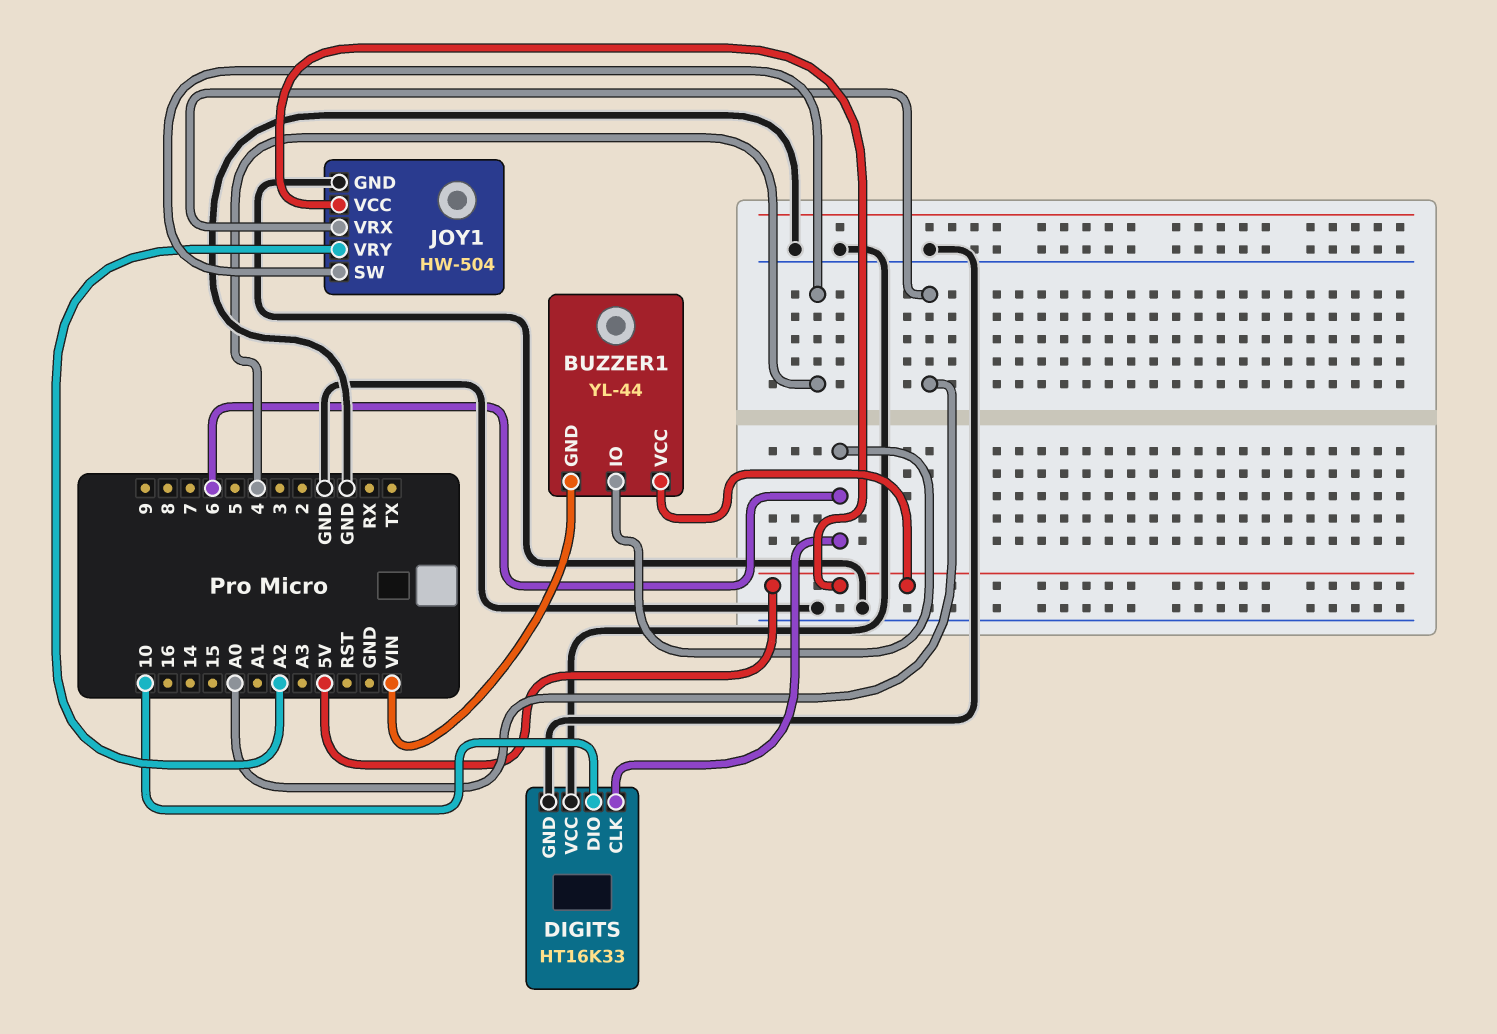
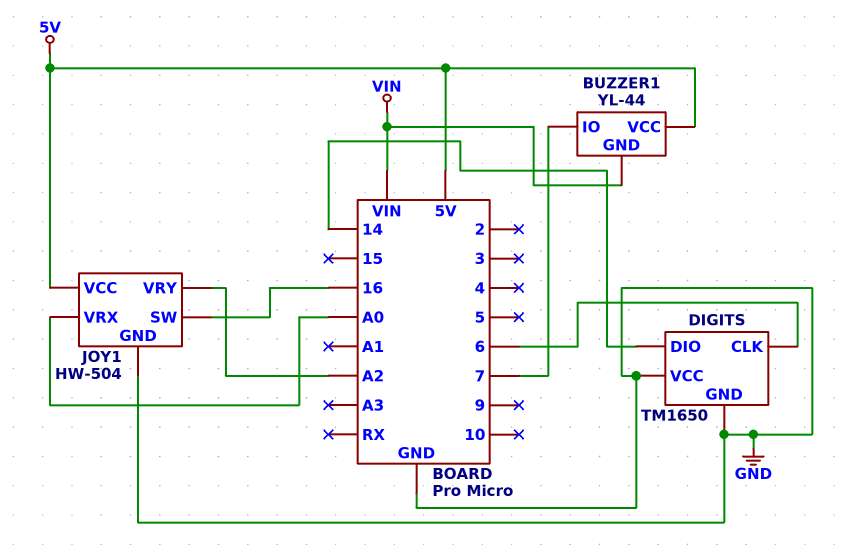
BUZZER1 pin IO: 6 -> 7
DIGITS: HT16K33 -> TM1650
DIGITS pin DIO: 10 -> 14
JOY1 pin SW: 4 -> 16

